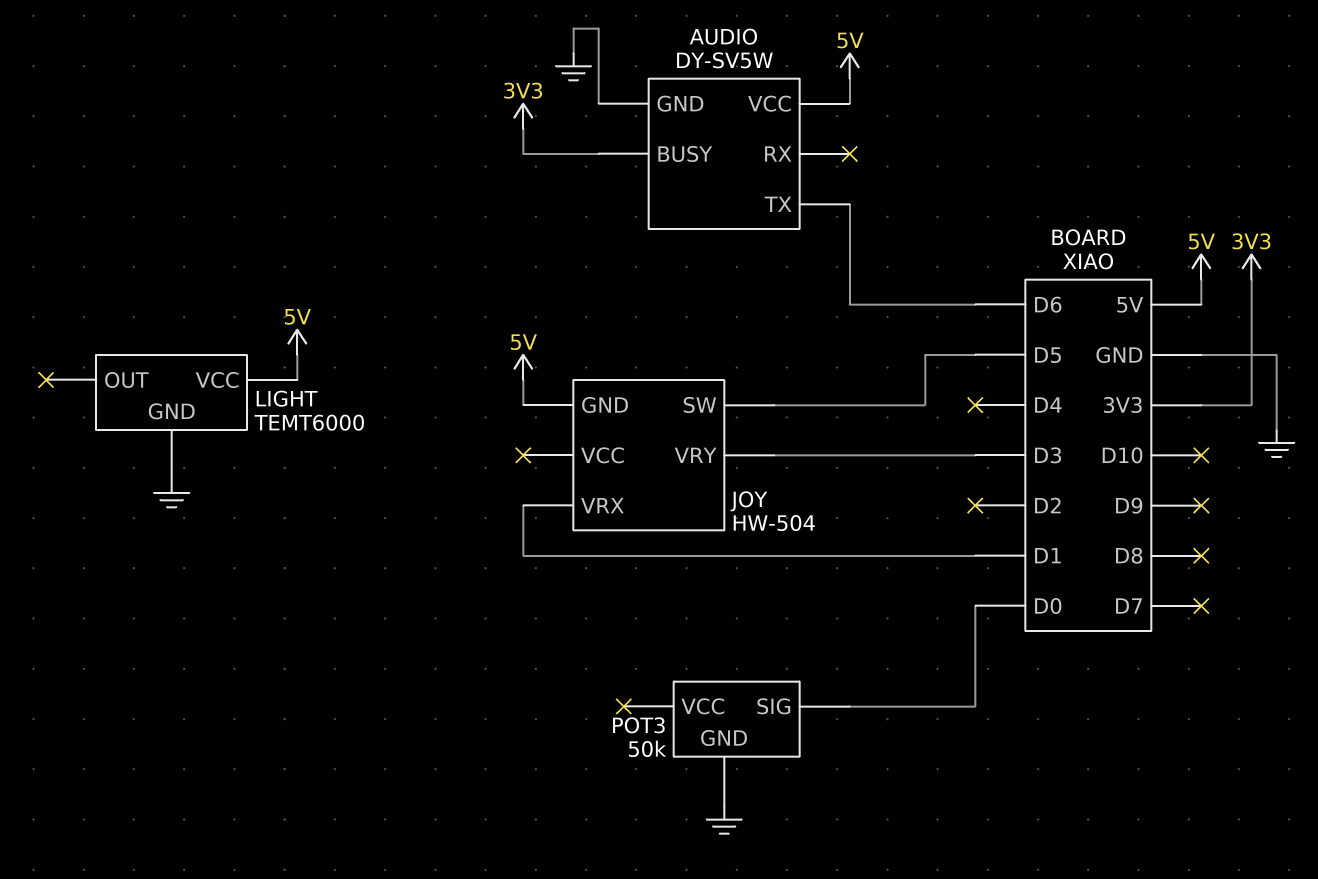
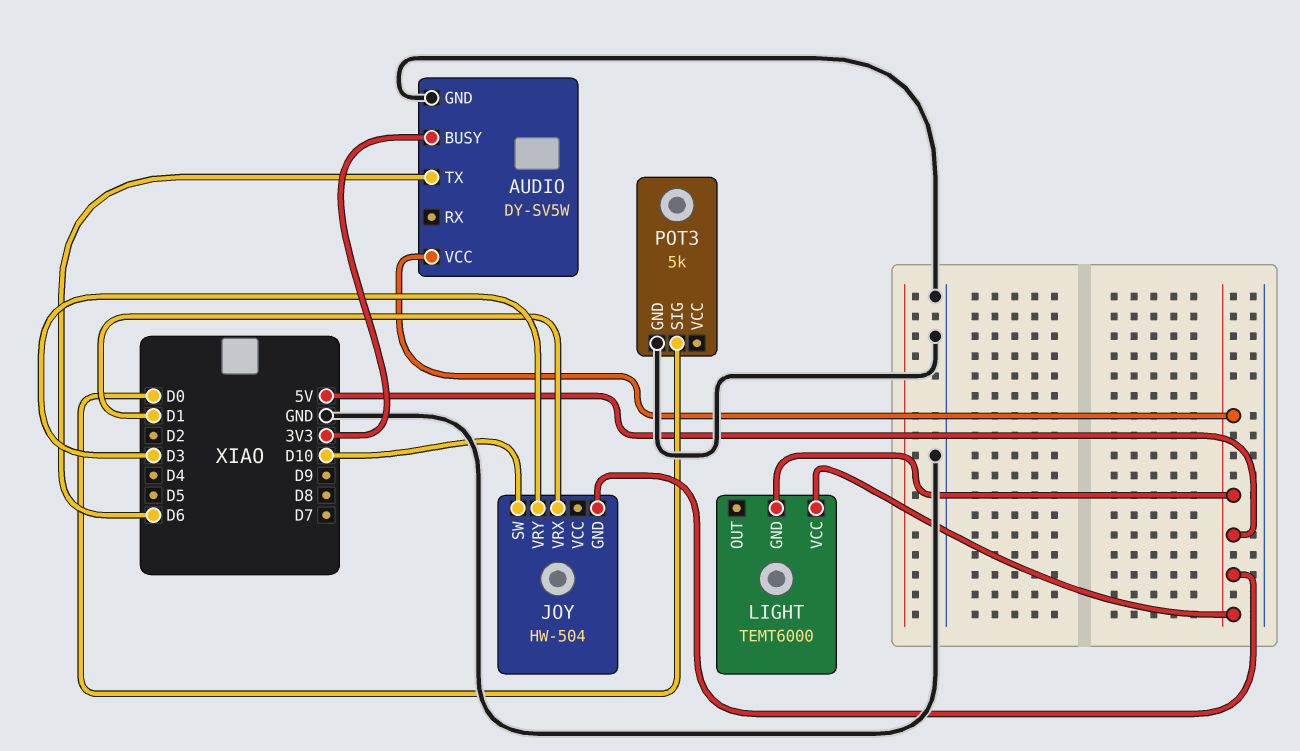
JOY pin SW: D5 -> D10
LIGHT pin GND: GND -> 5V
POT3: 50k -> 5k

